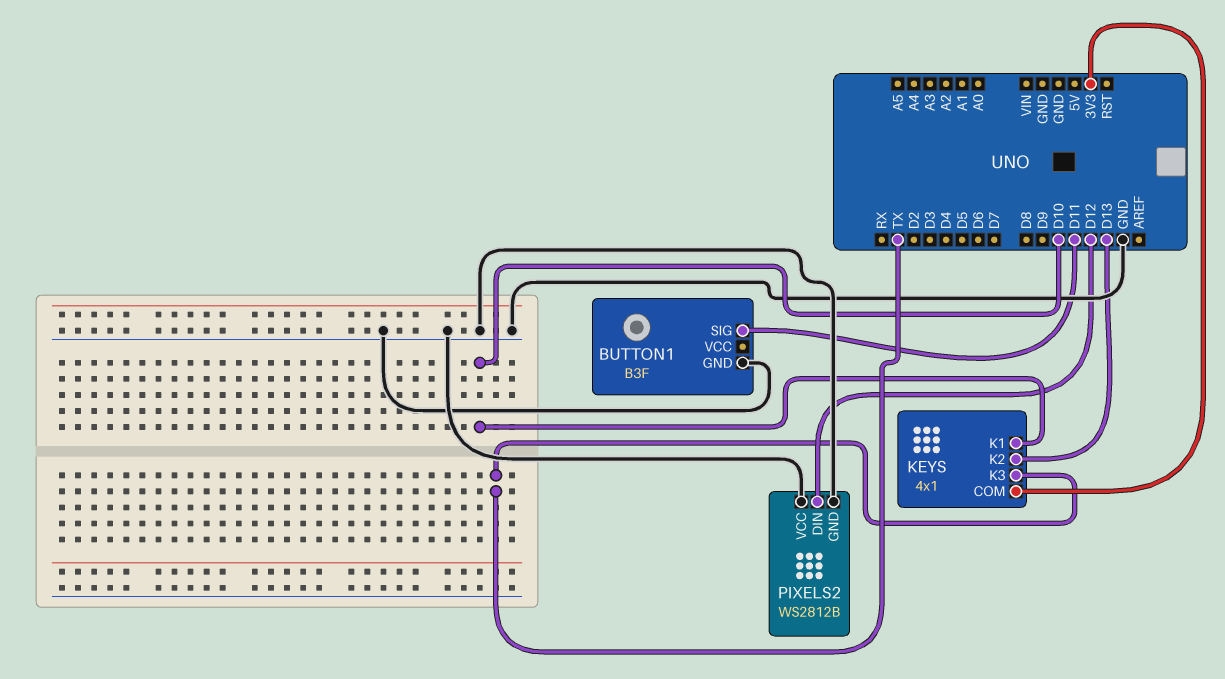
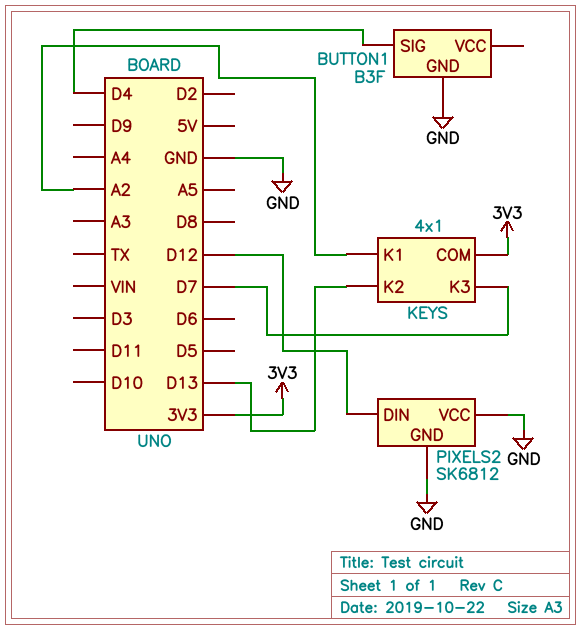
BUTTON1 pin SIG: D11 -> D4
KEYS pin K1: D10 -> A2
KEYS pin K3: TX -> D7
PIXELS2: WS2812B -> SK6812

